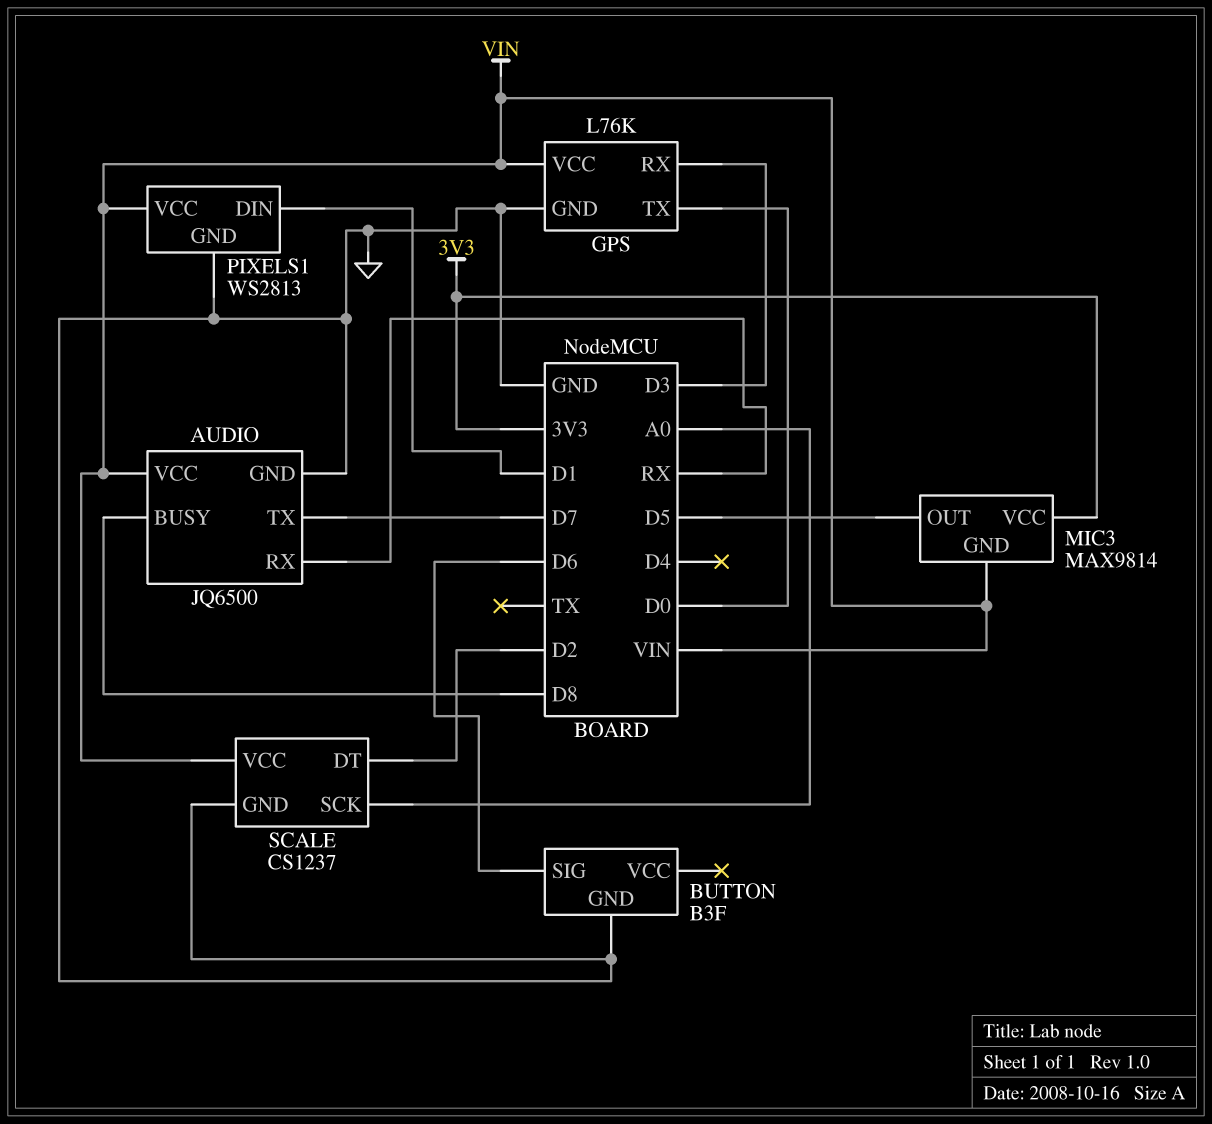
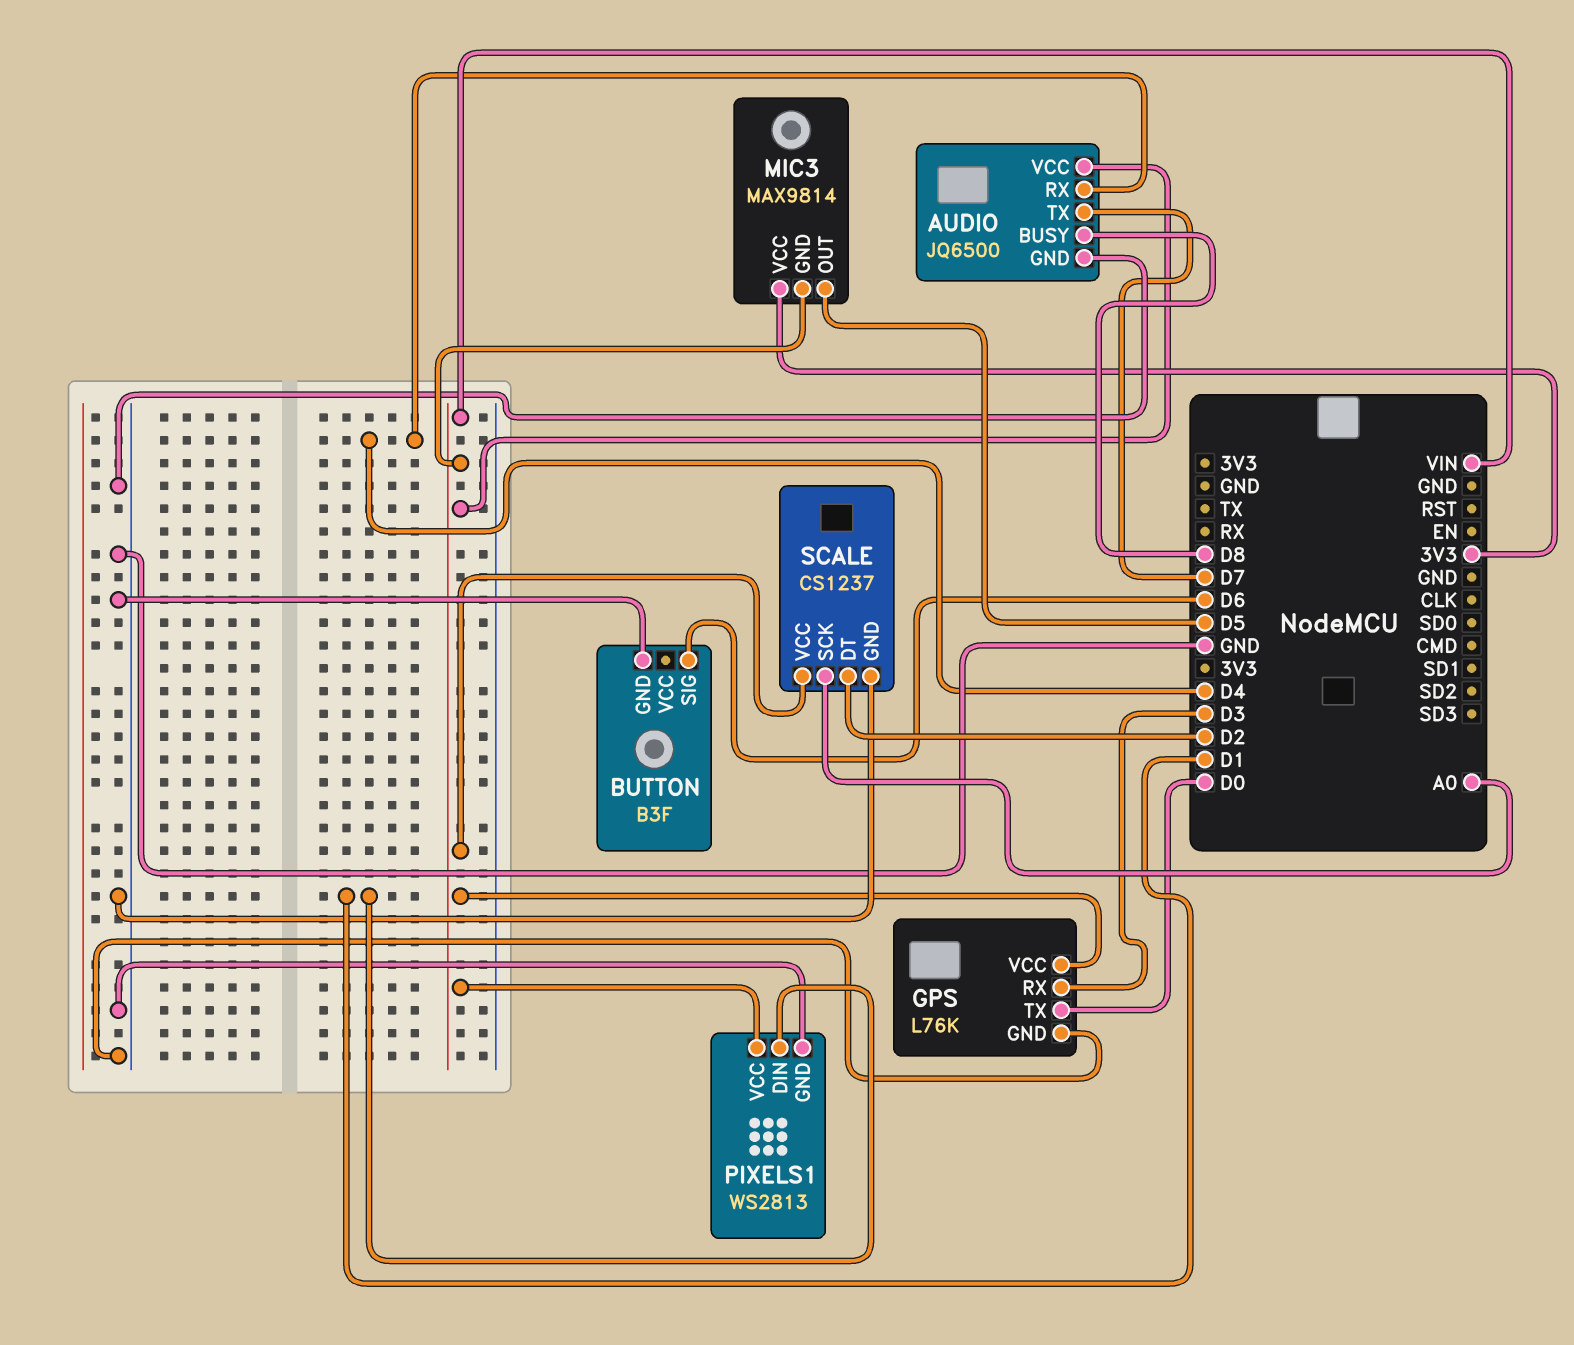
AUDIO pin RX: RX -> D4

